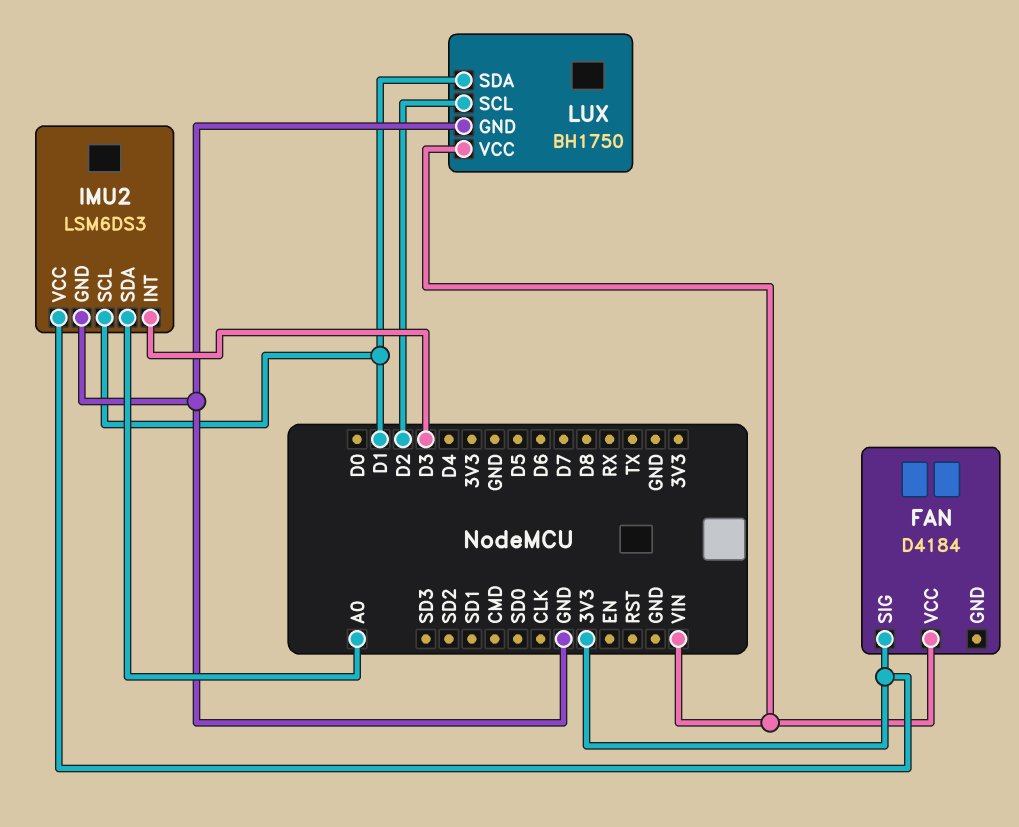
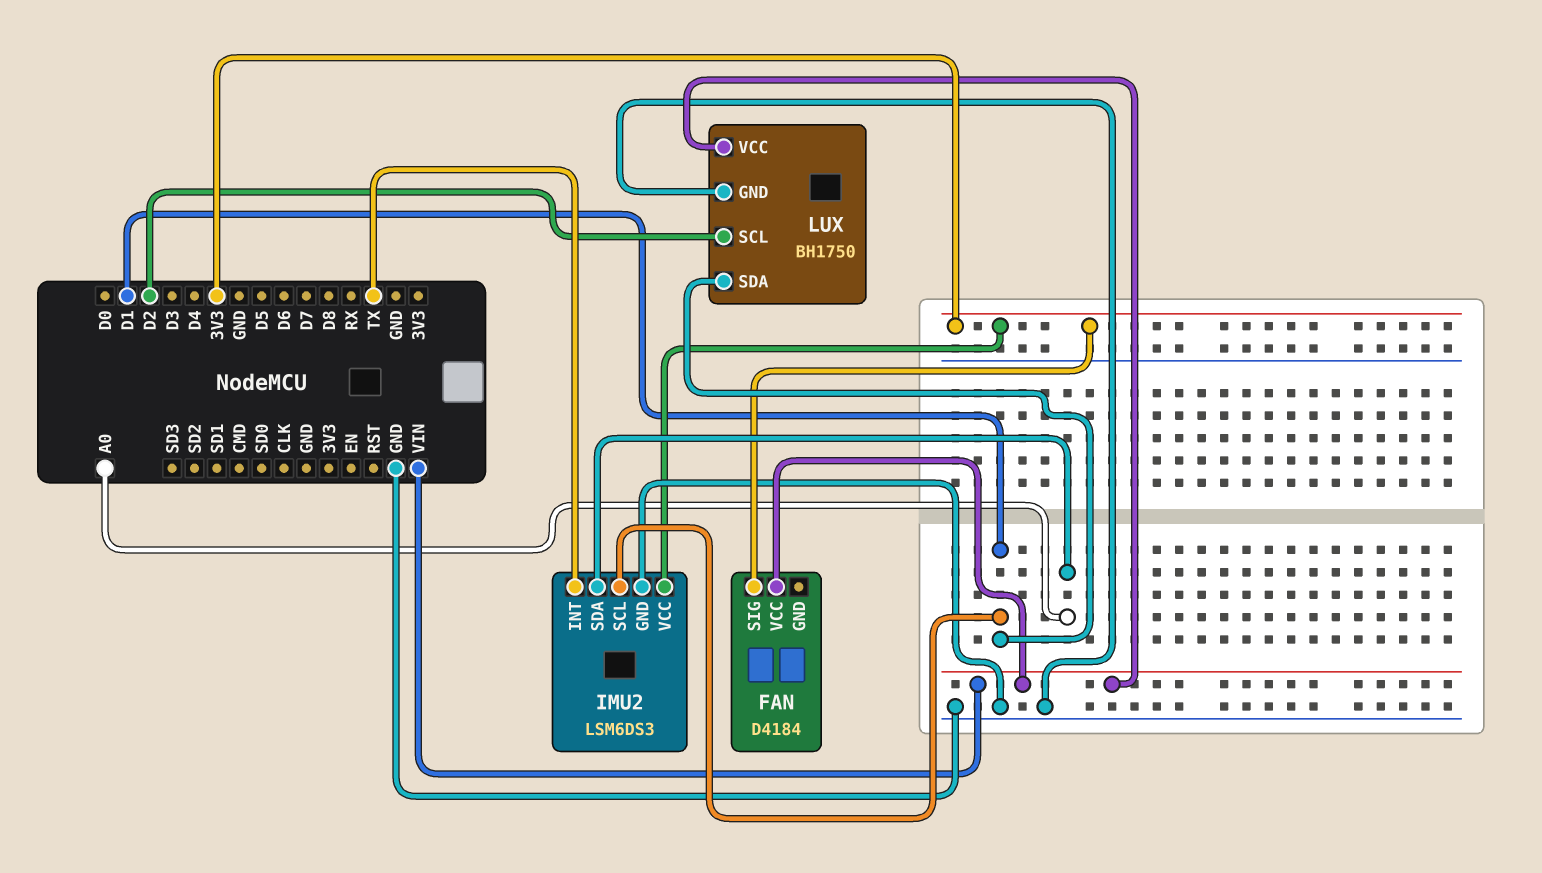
IMU2 pin INT: D3 -> TX

